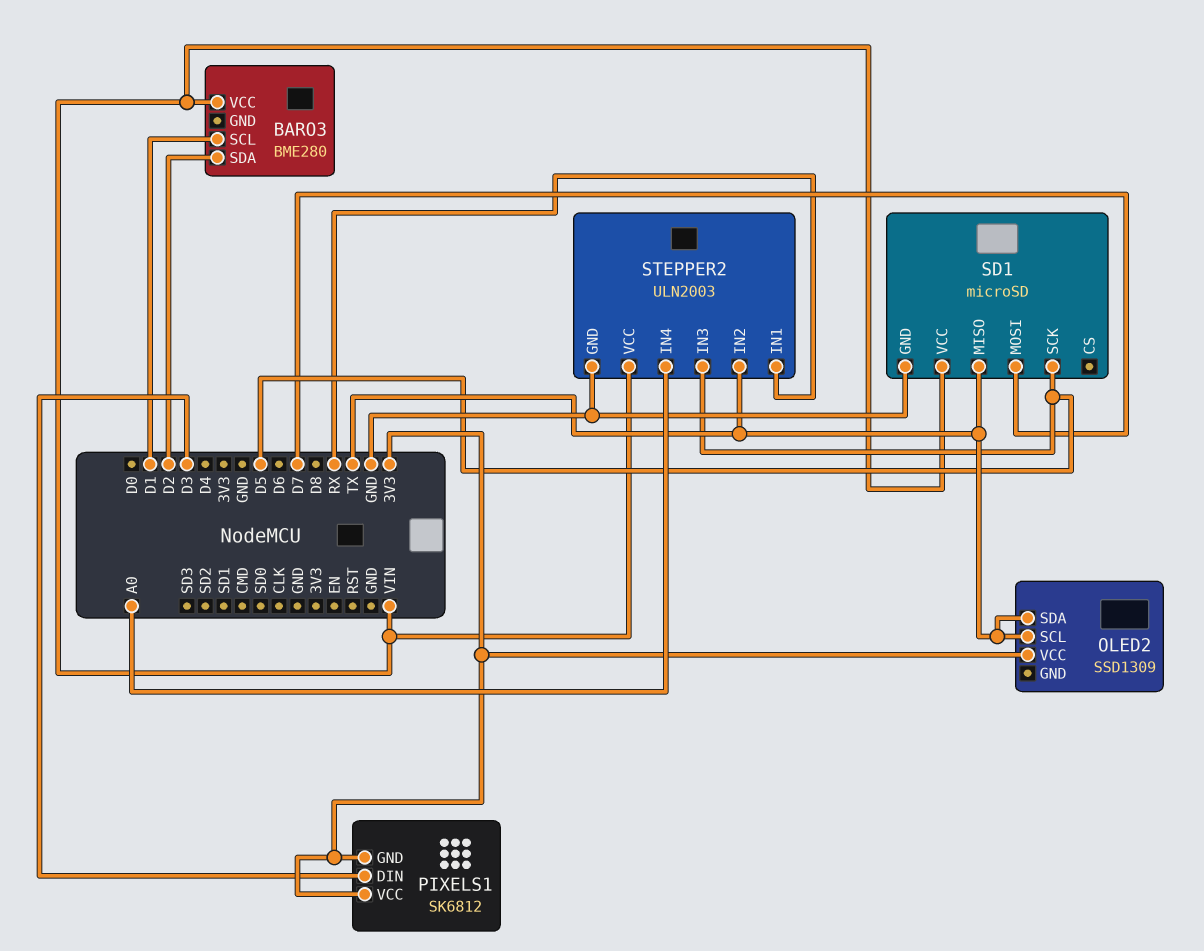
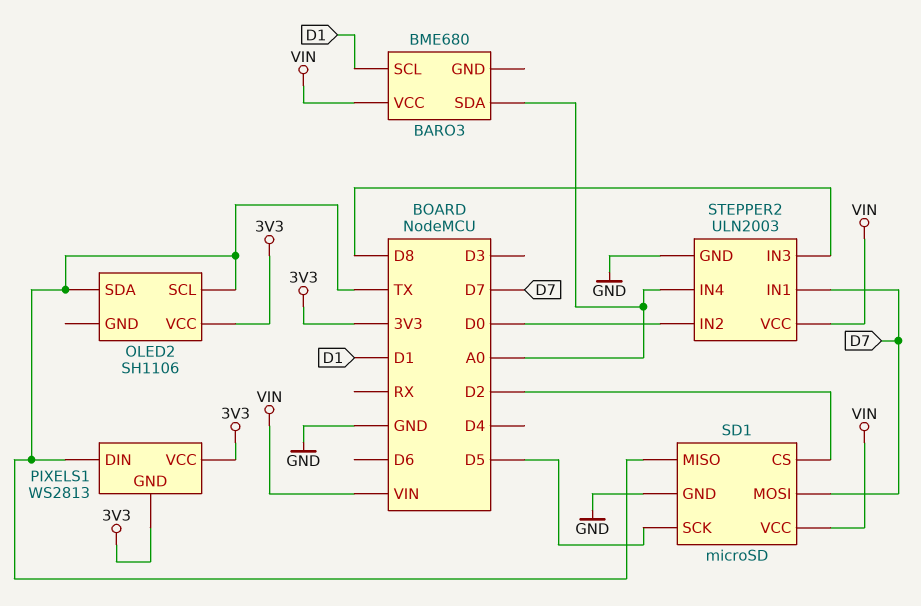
BARO3: BME280 -> BME680
BARO3 pin SDA: D2 -> A0
OLED2: SSD1309 -> SH1106
PIXELS1: SK6812 -> WS2813
PIXELS1 pin DIN: D3 -> TX
SD1 pin CS: none -> D2
STEPPER2 pin IN1: RX -> D7
STEPPER2 pin IN2: TX -> D0
STEPPER2 pin IN3: D5 -> D8

